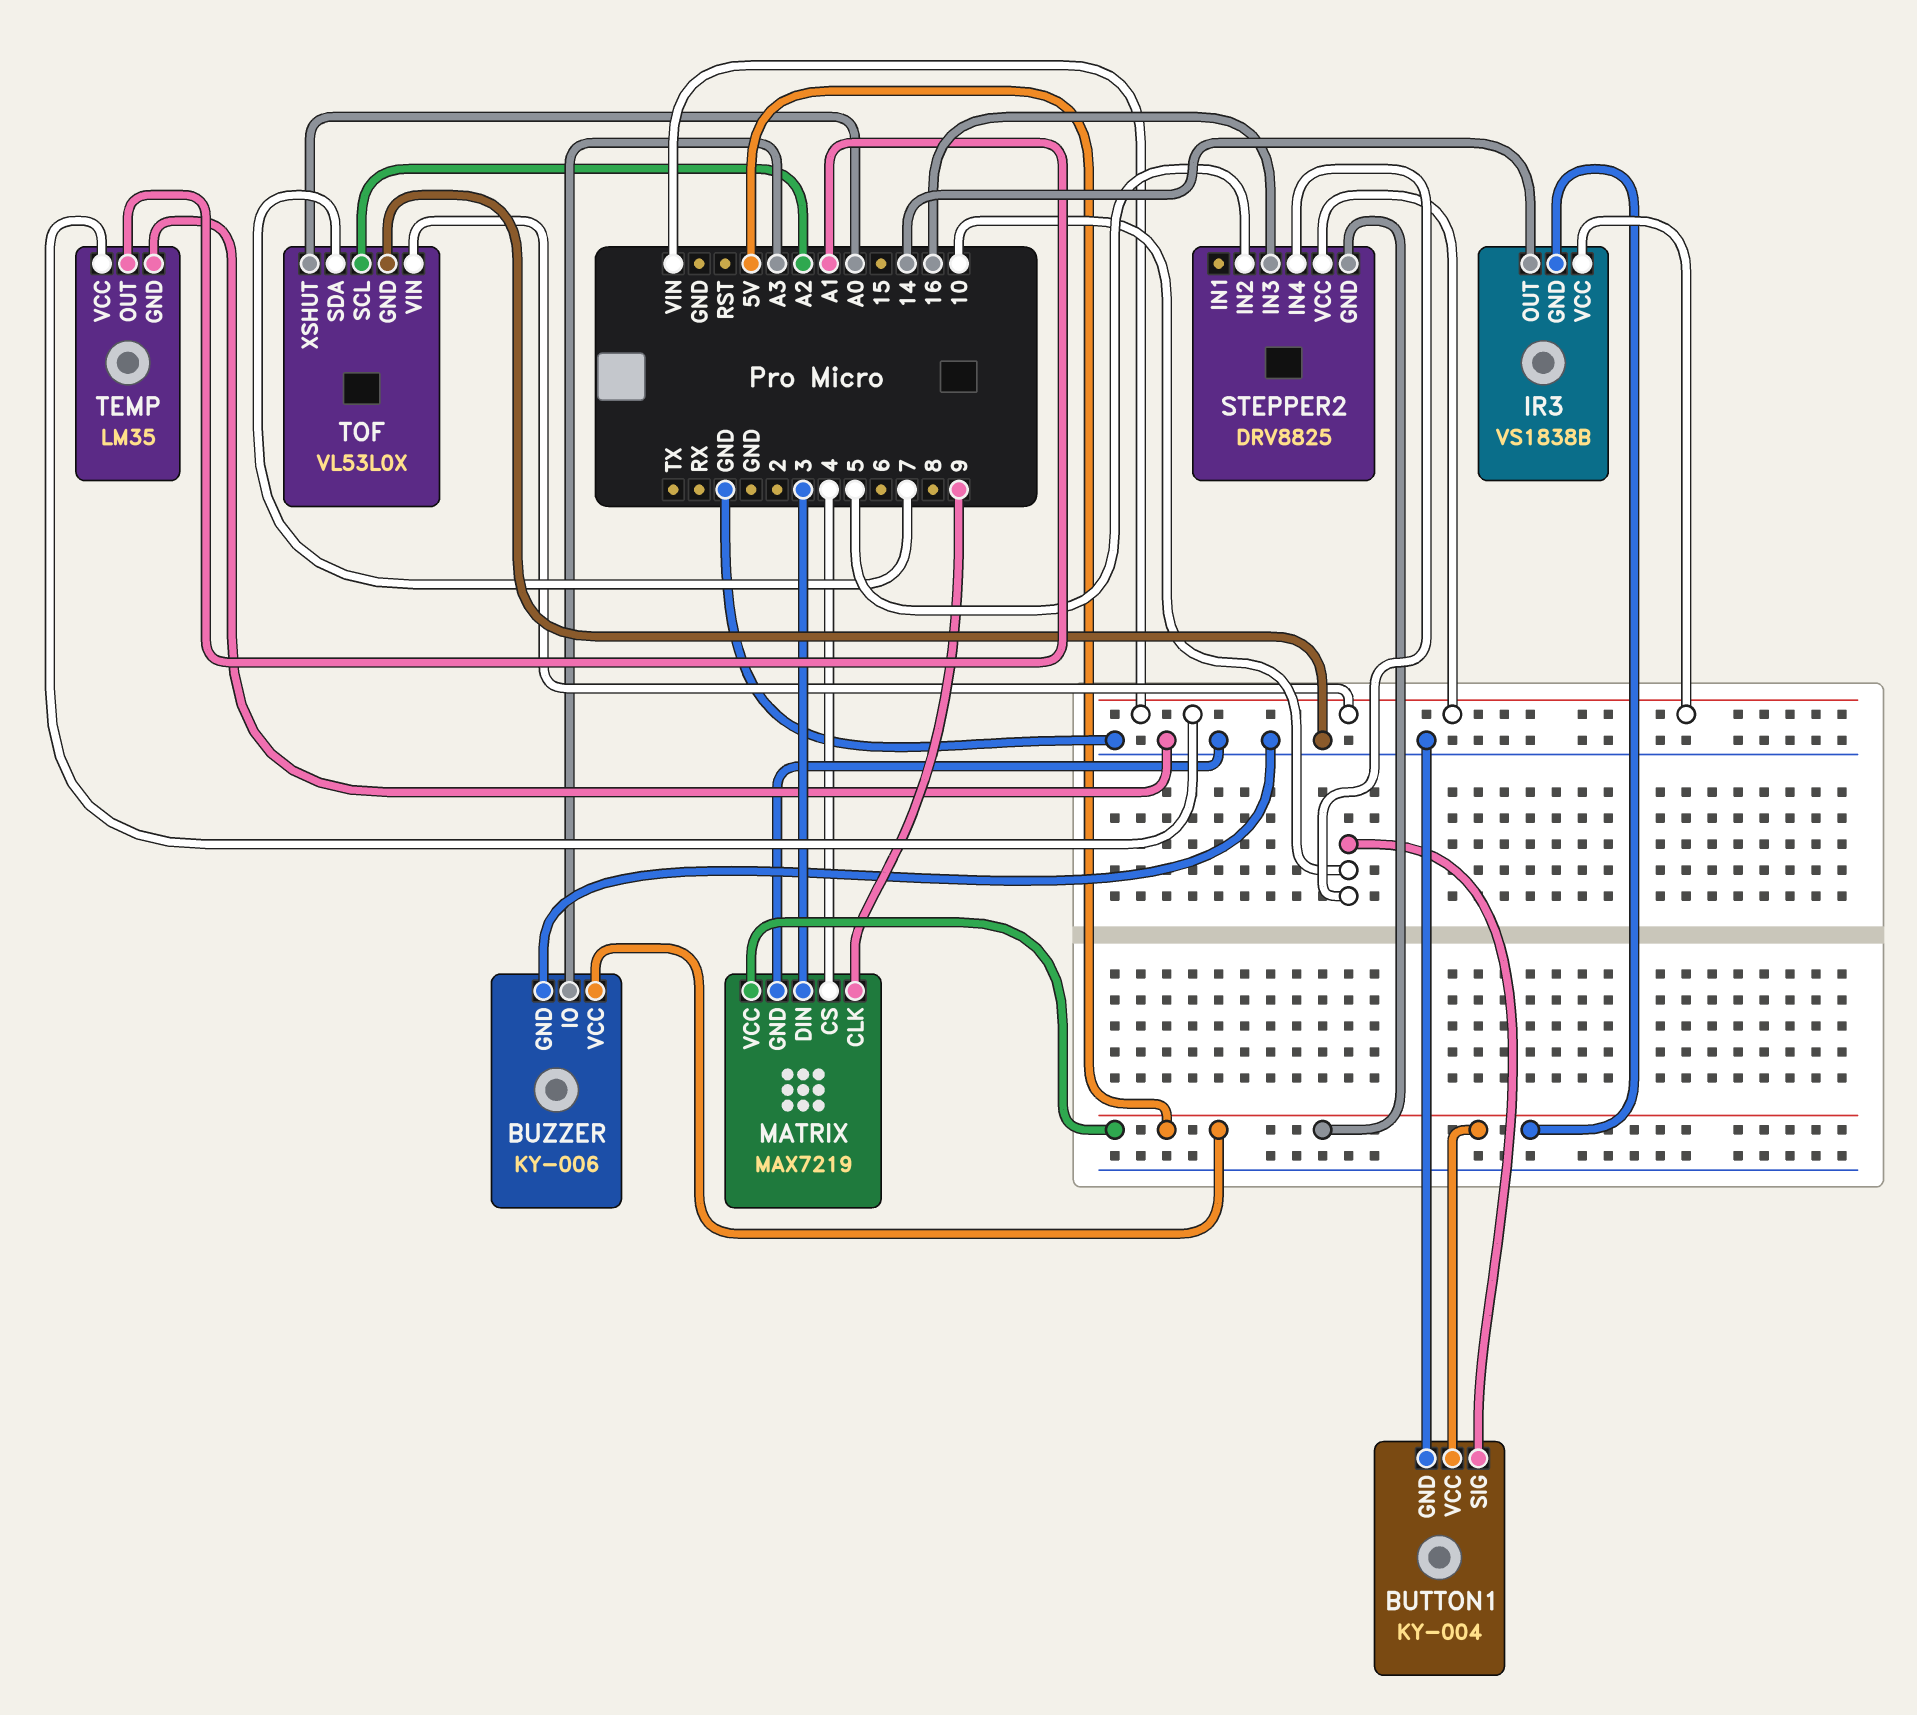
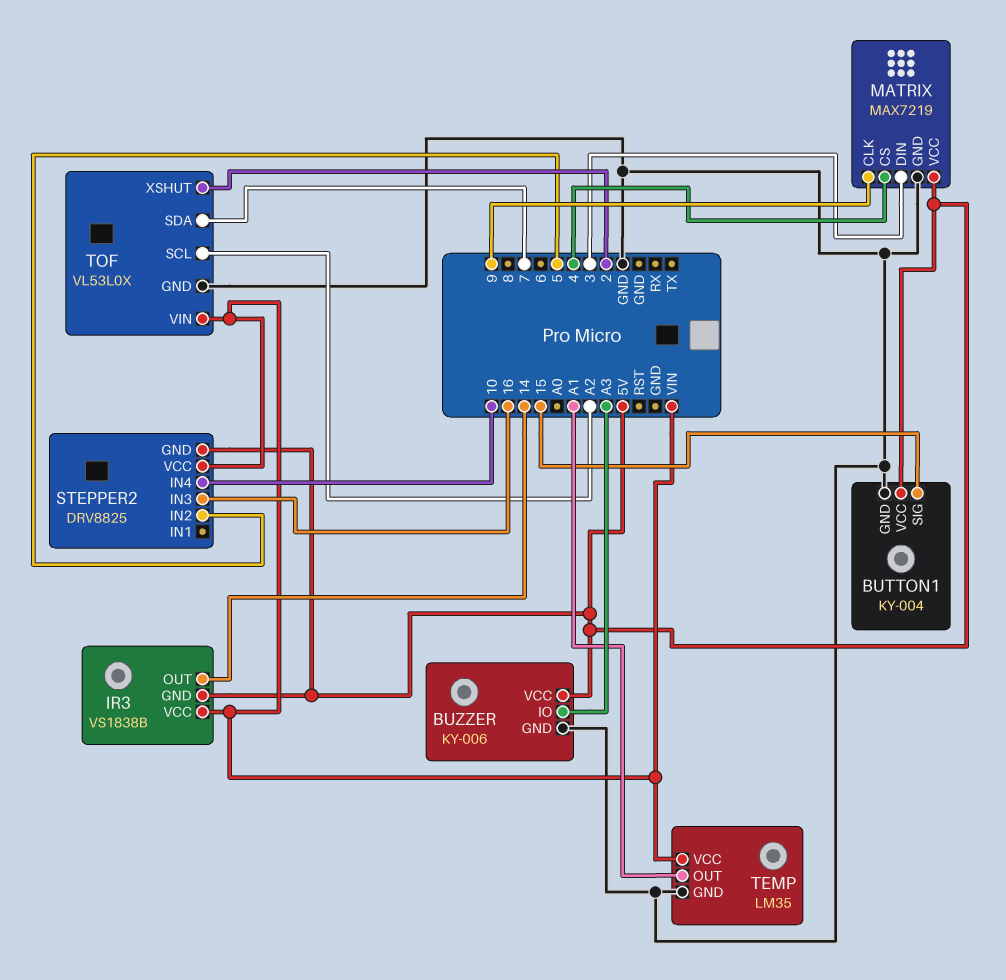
BUTTON1 pin SIG: 10 -> 15
TOF pin XSHUT: A0 -> 2

